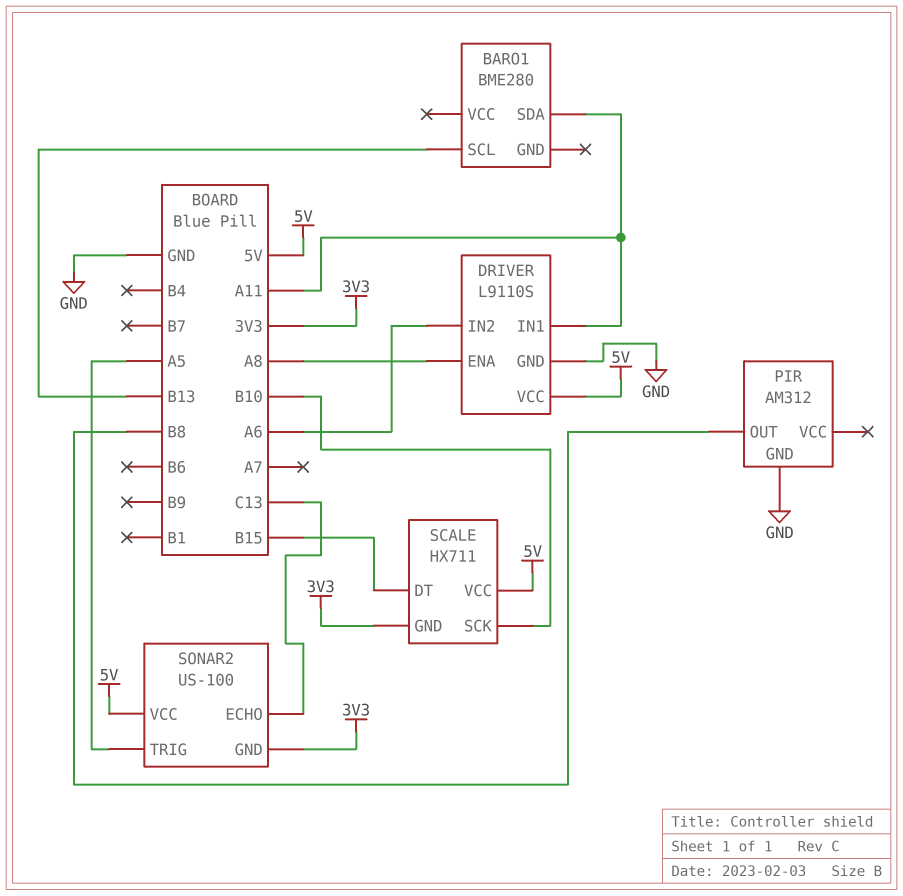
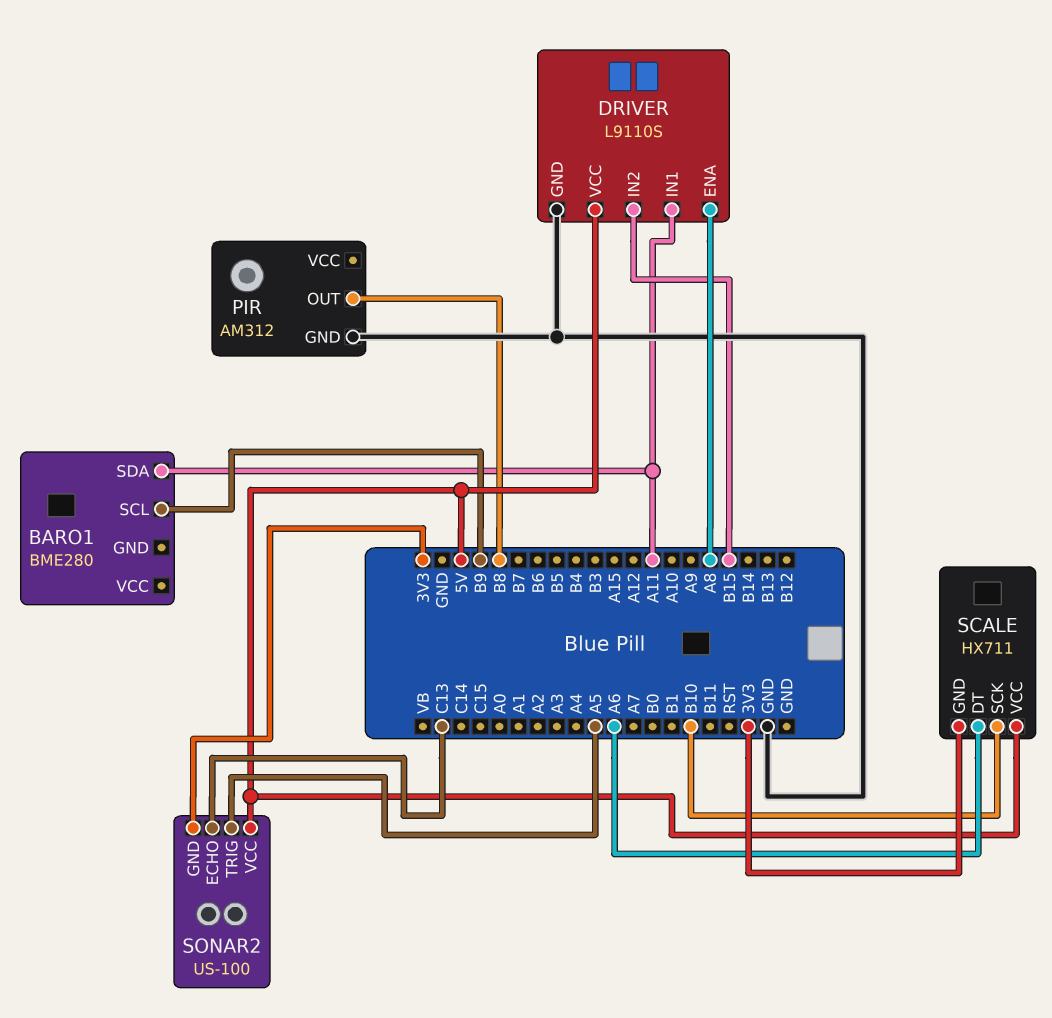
BARO1 pin SCL: B13 -> B9
DRIVER pin IN2: A6 -> B15
SCALE pin DT: B15 -> A6

